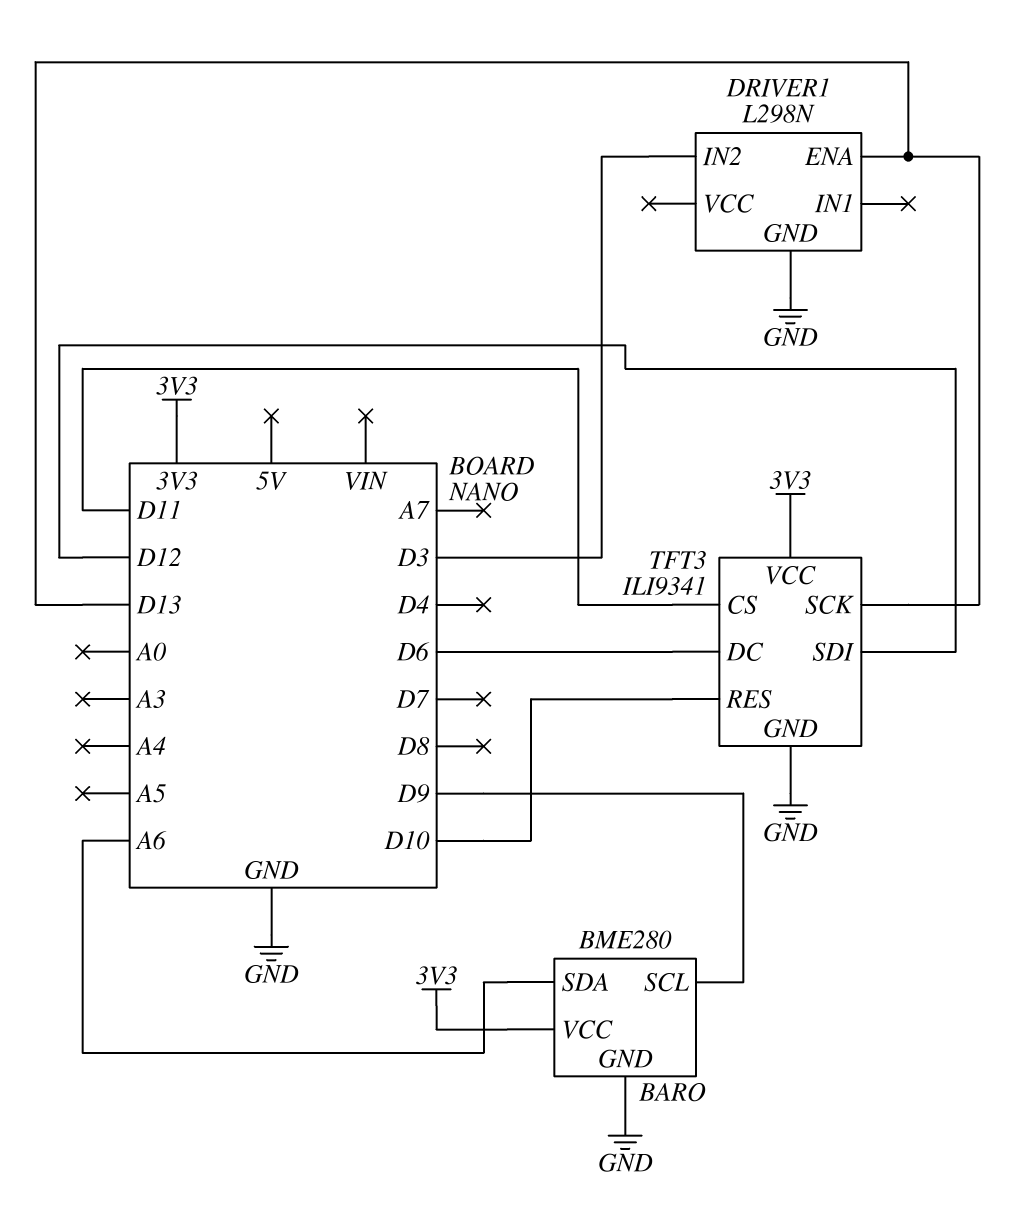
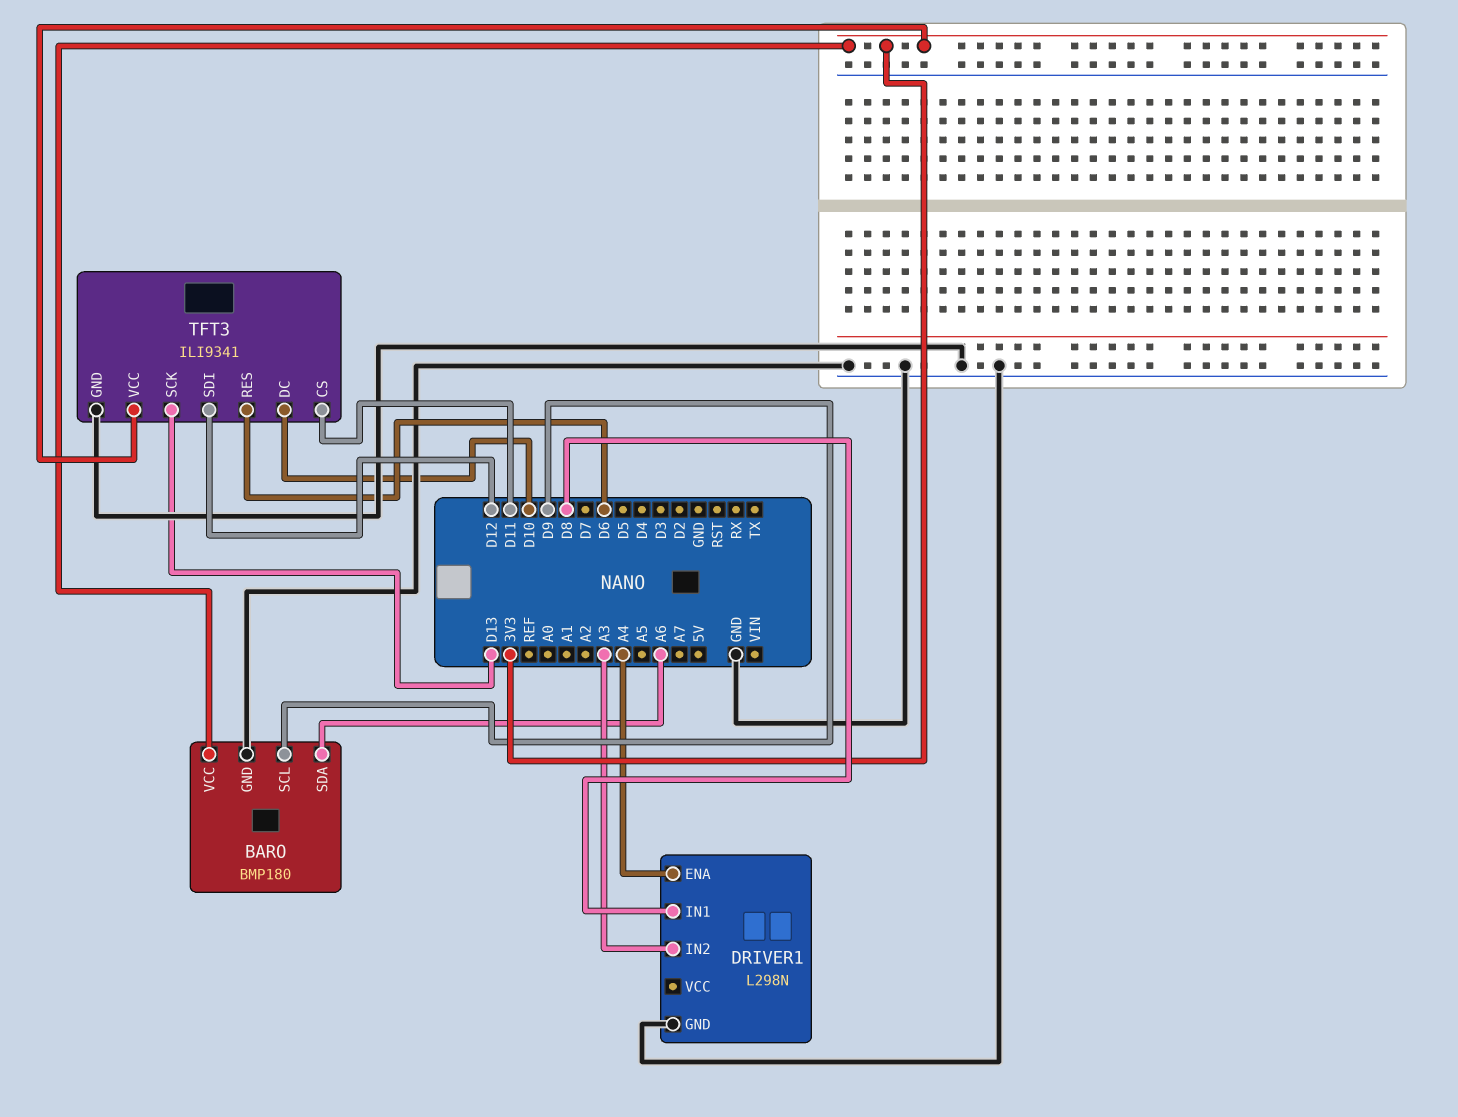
BARO: BME280 -> BMP180
DRIVER1 pin ENA: D13 -> A4
DRIVER1 pin IN1: none -> D8
DRIVER1 pin IN2: D3 -> A3
TFT3 pin DC: D6 -> D10
TFT3 pin RES: D10 -> D6

